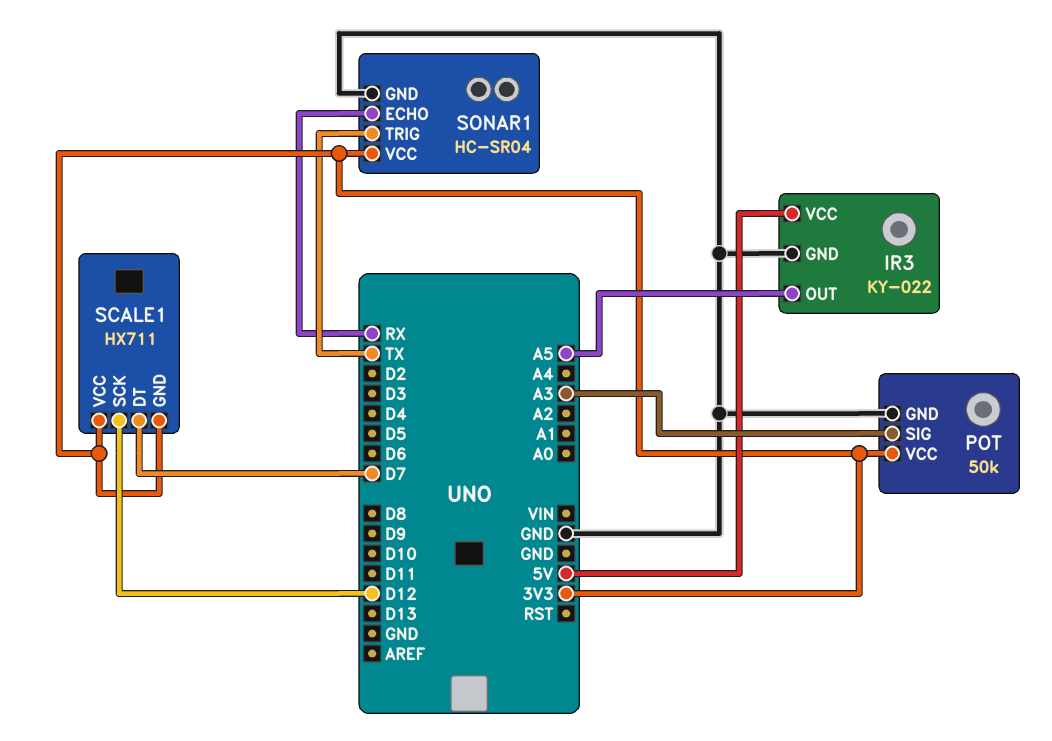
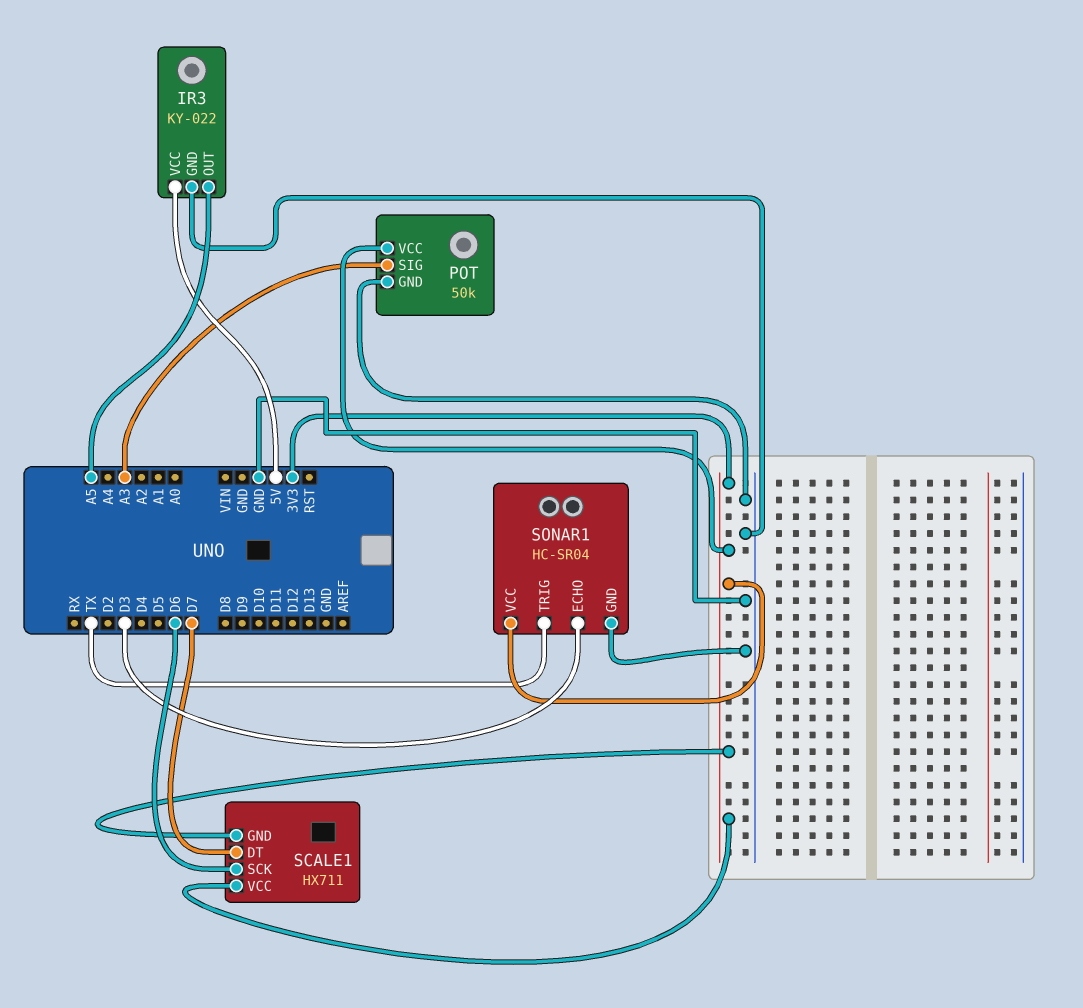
SCALE1 pin SCK: D12 -> D6
SONAR1 pin ECHO: RX -> D3

